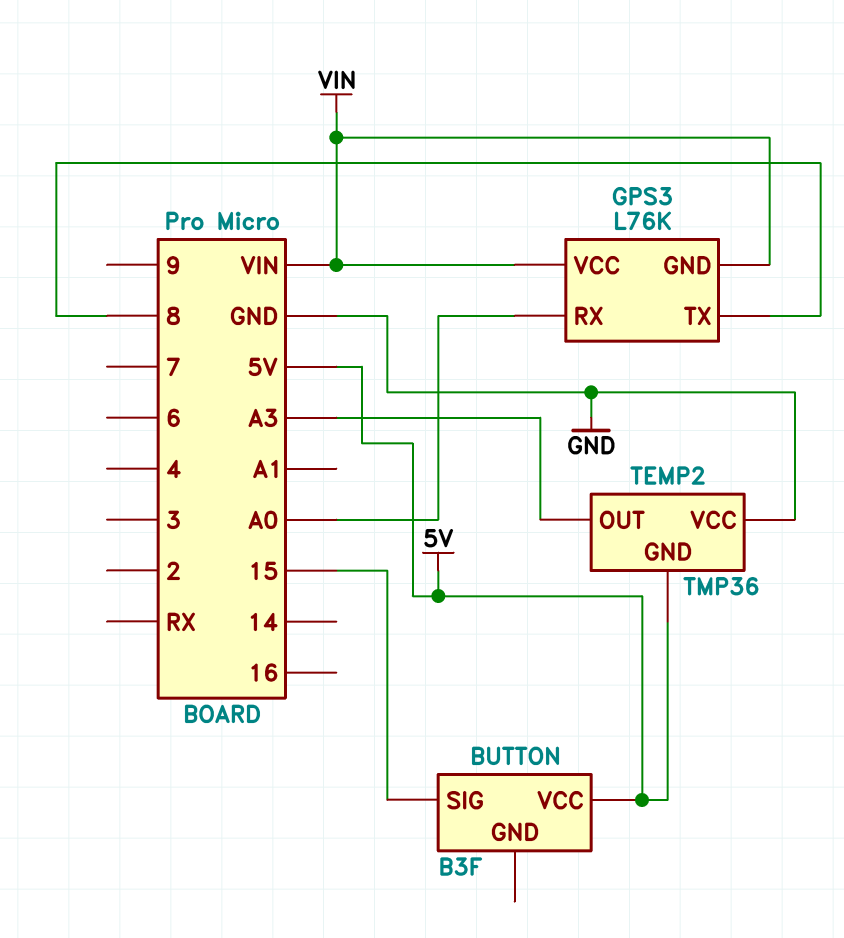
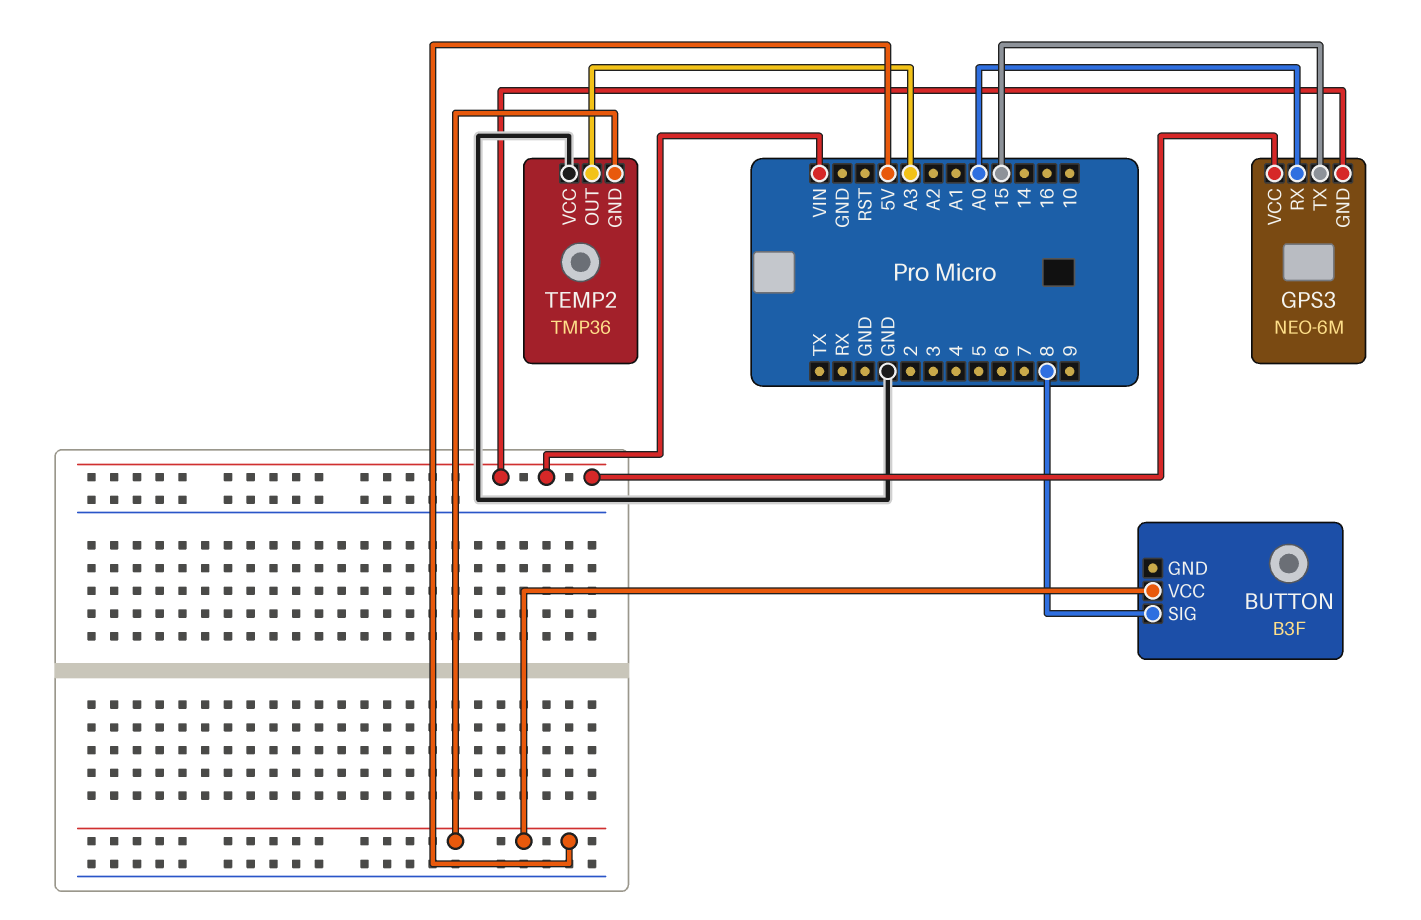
BUTTON pin SIG: 15 -> 8
GPS3: L76K -> NEO-6M
GPS3 pin TX: 8 -> 15

